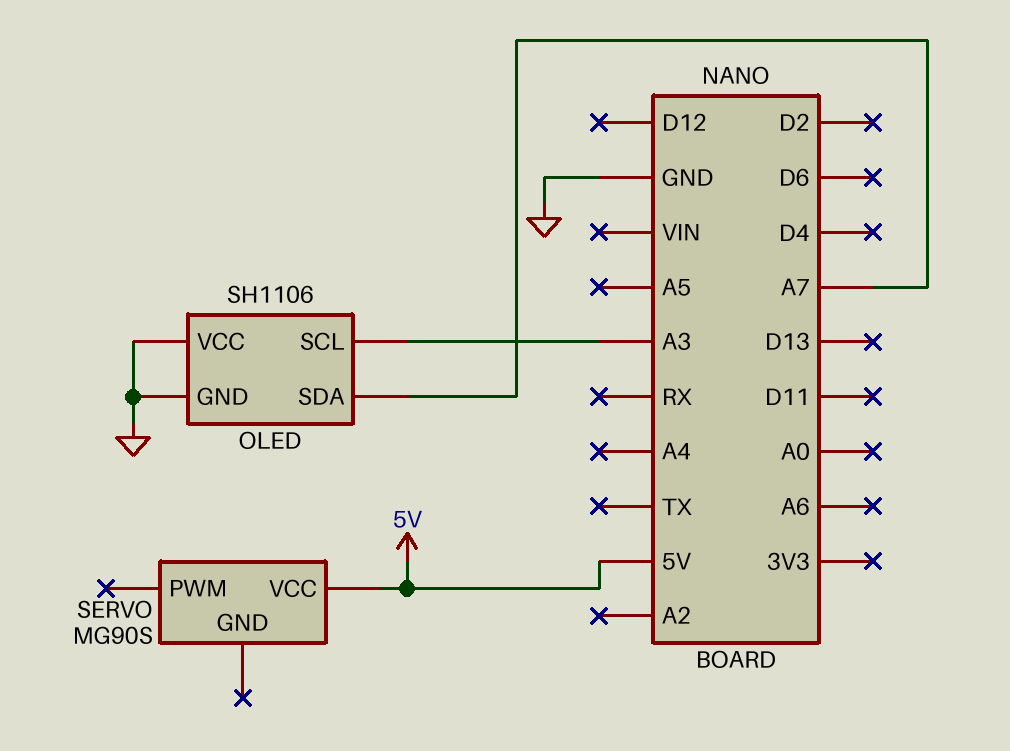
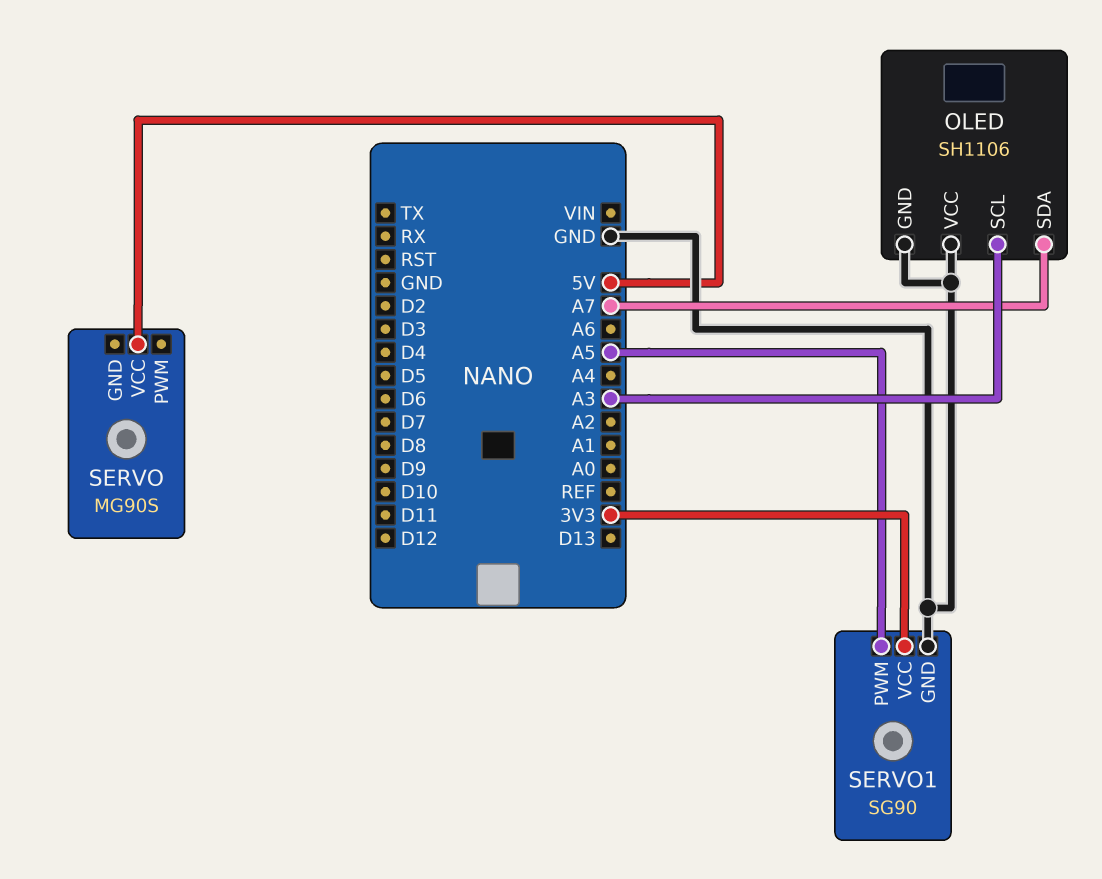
SERVO1: none -> SG90
SERVO1 pin GND: none -> GND
SERVO1 pin PWM: none -> A5
SERVO1 pin VCC: none -> 3V3

